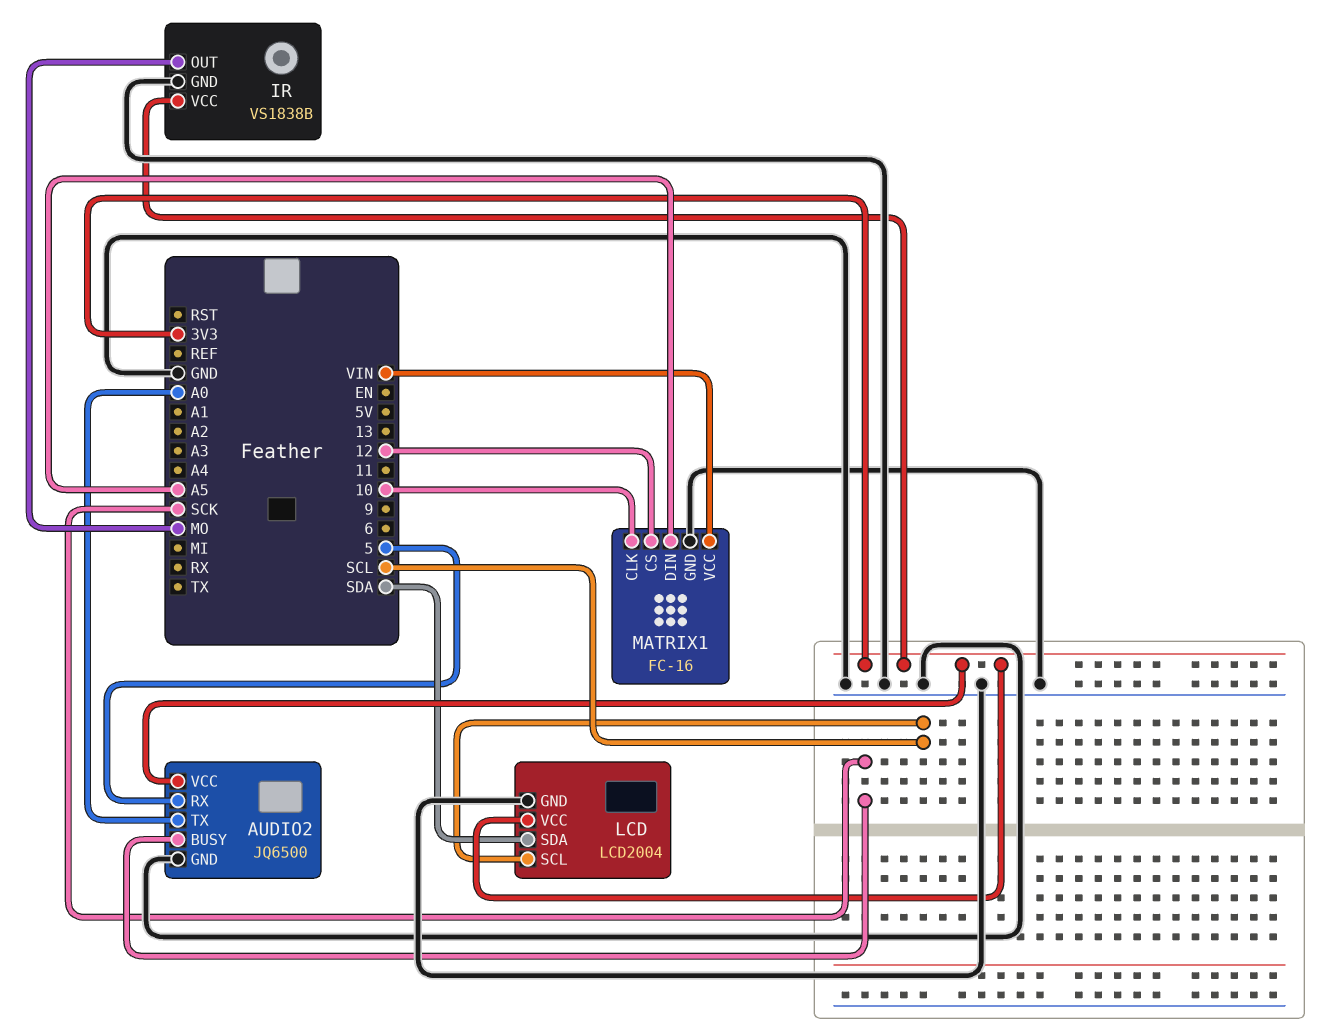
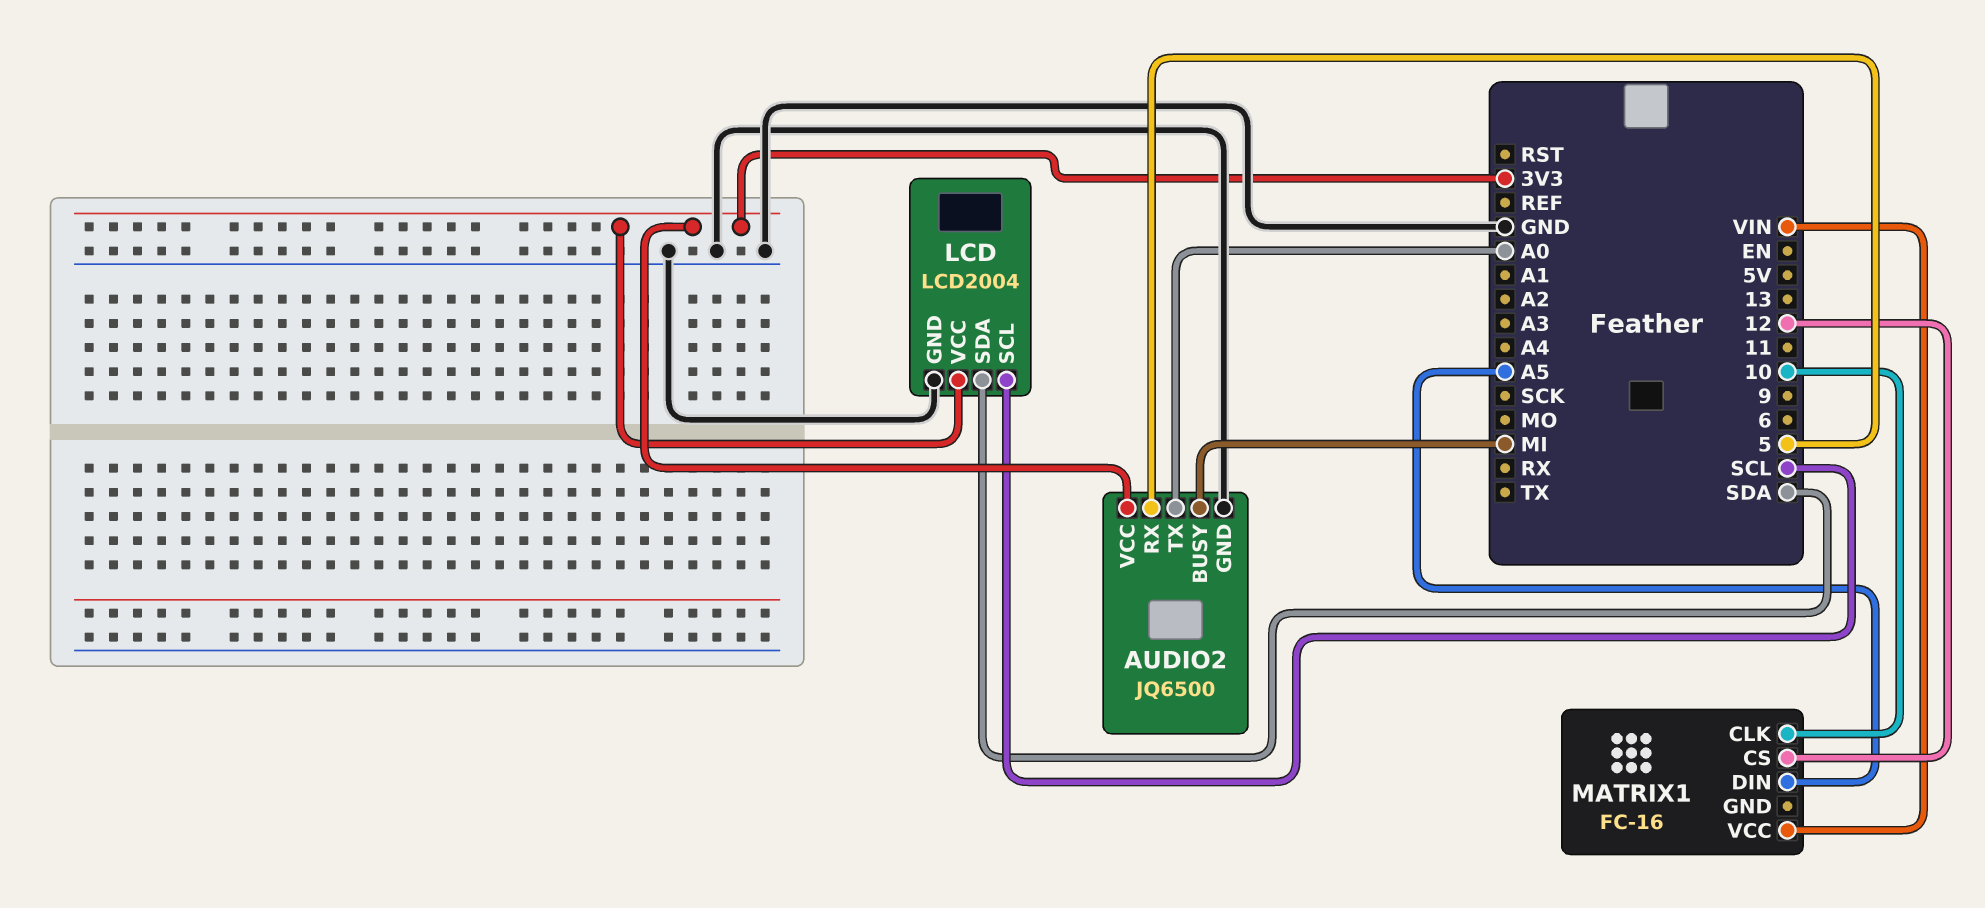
AUDIO2 pin BUSY: SCK -> MI
IR: VS1838B -> none
IR pin GND: GND -> none
IR pin OUT: MO -> none
IR pin VCC: 3V3 -> none
MATRIX1 pin GND: GND -> none

